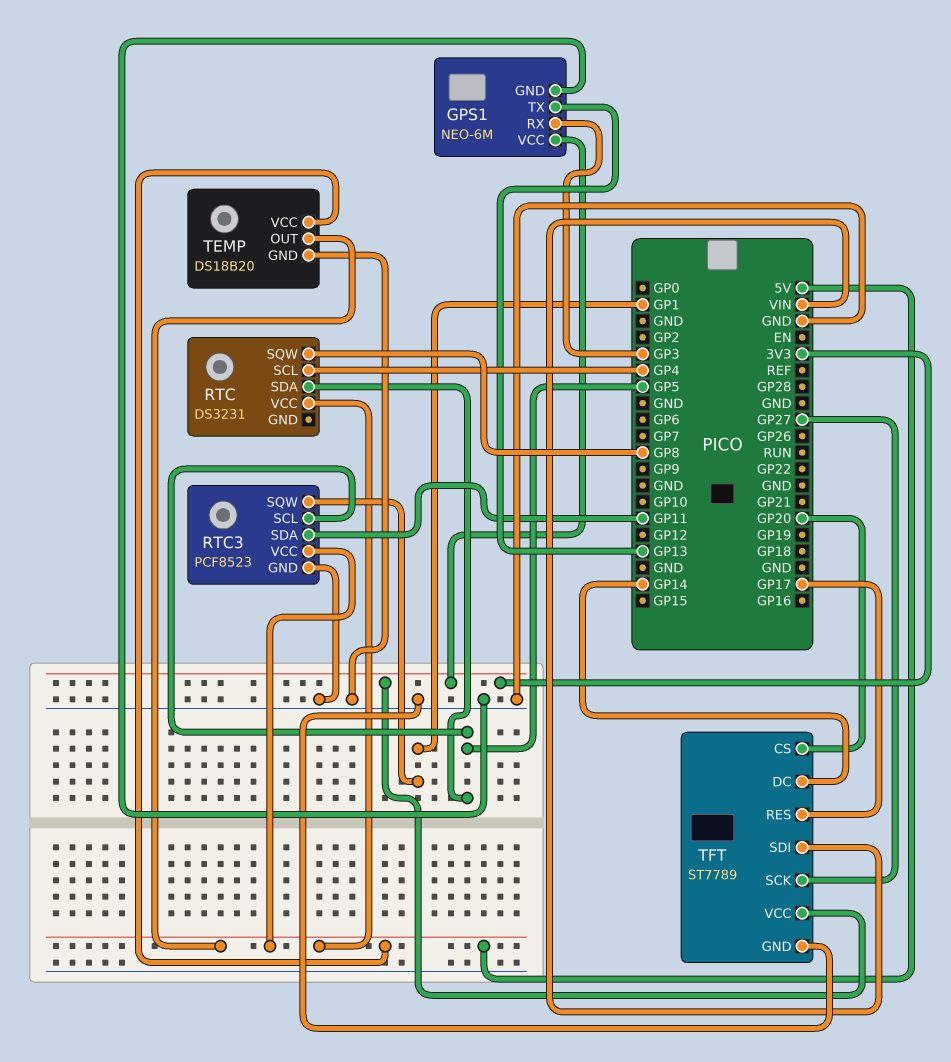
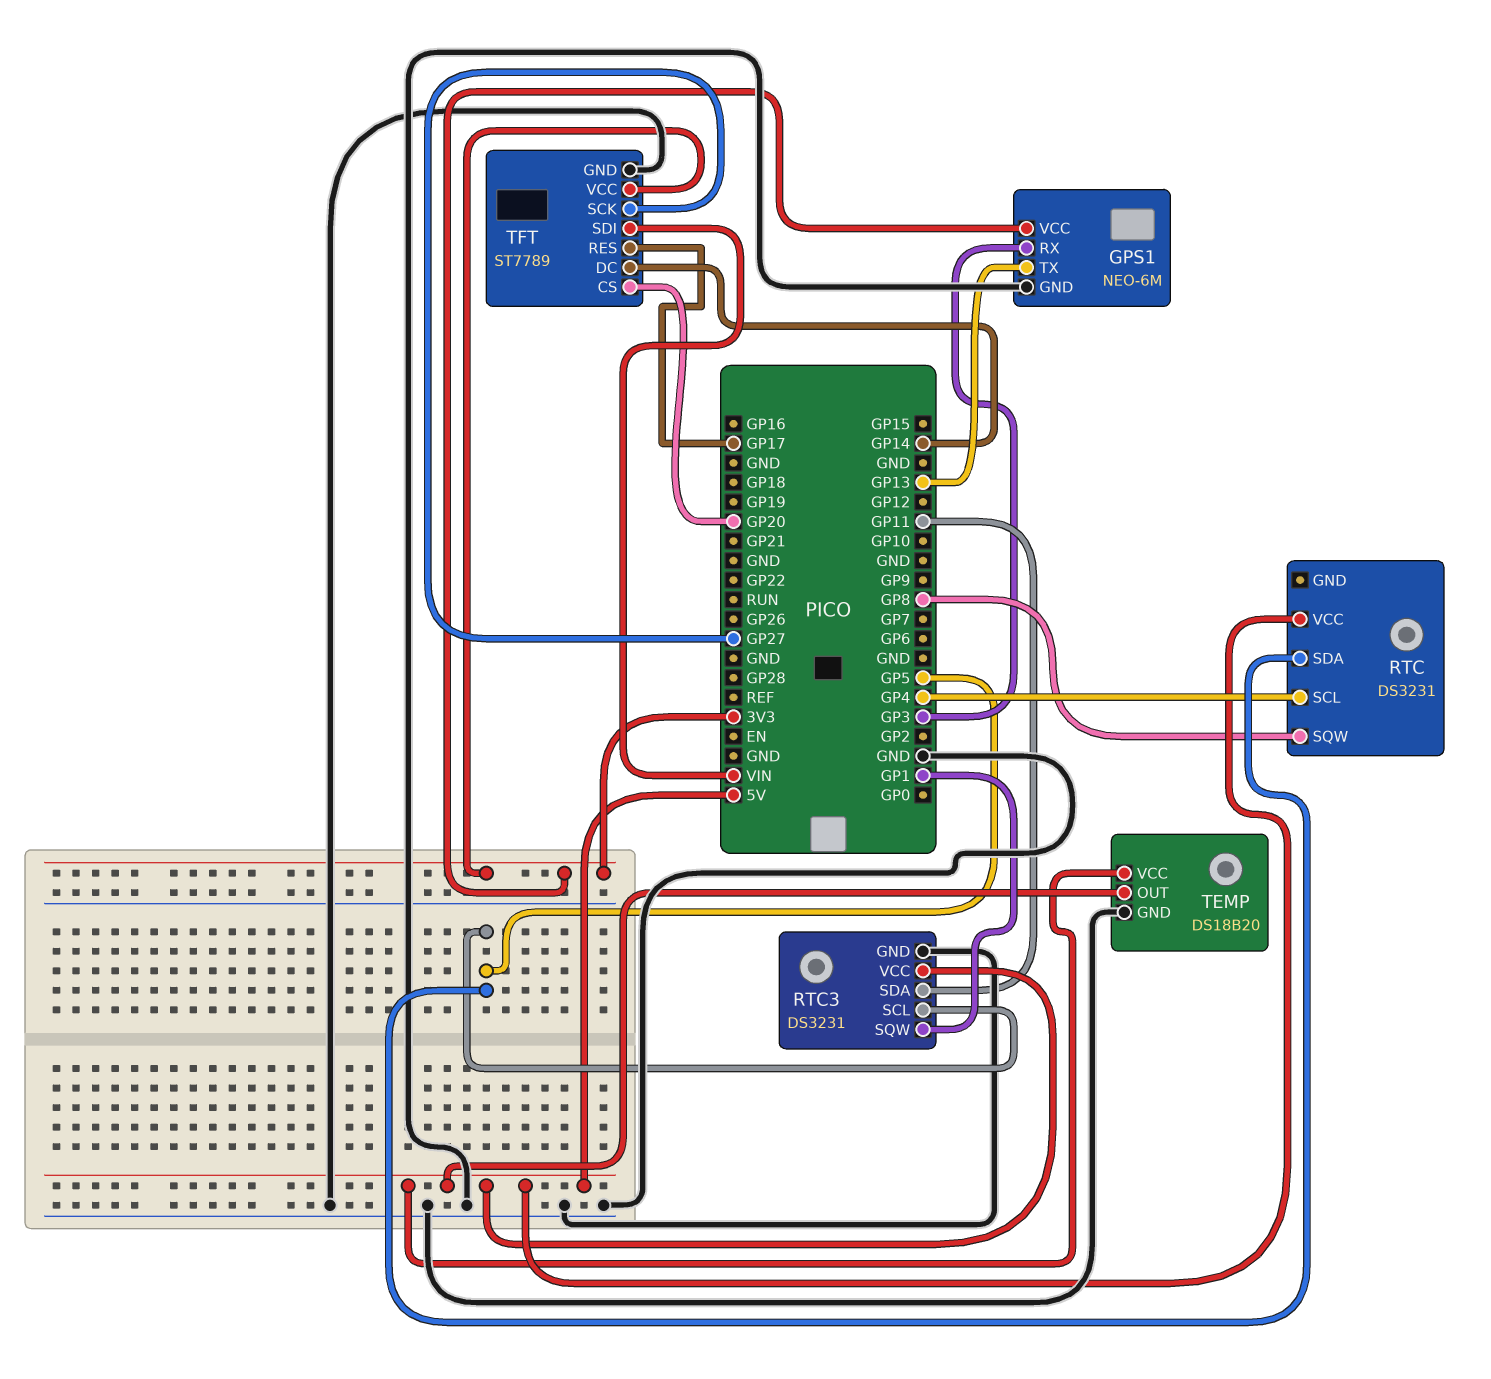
RTC3: PCF8523 -> DS3231

